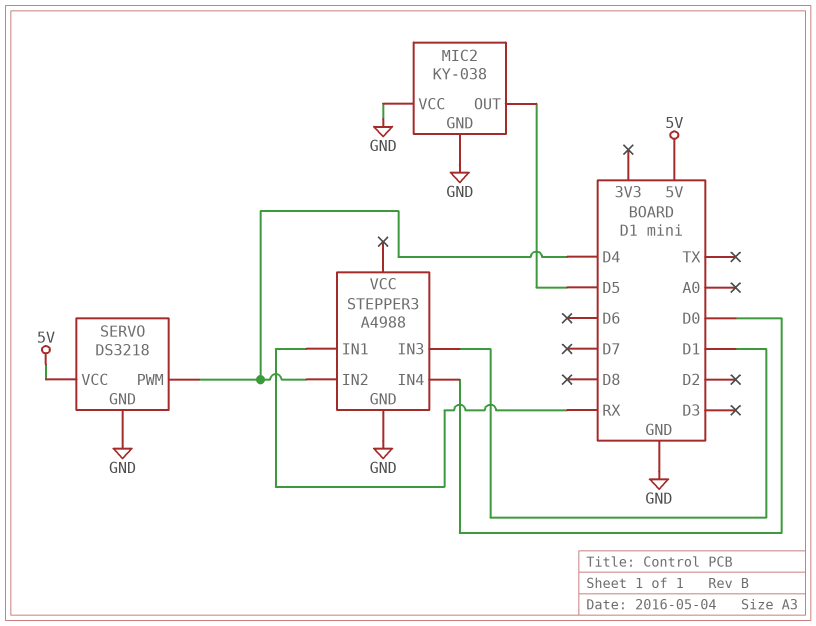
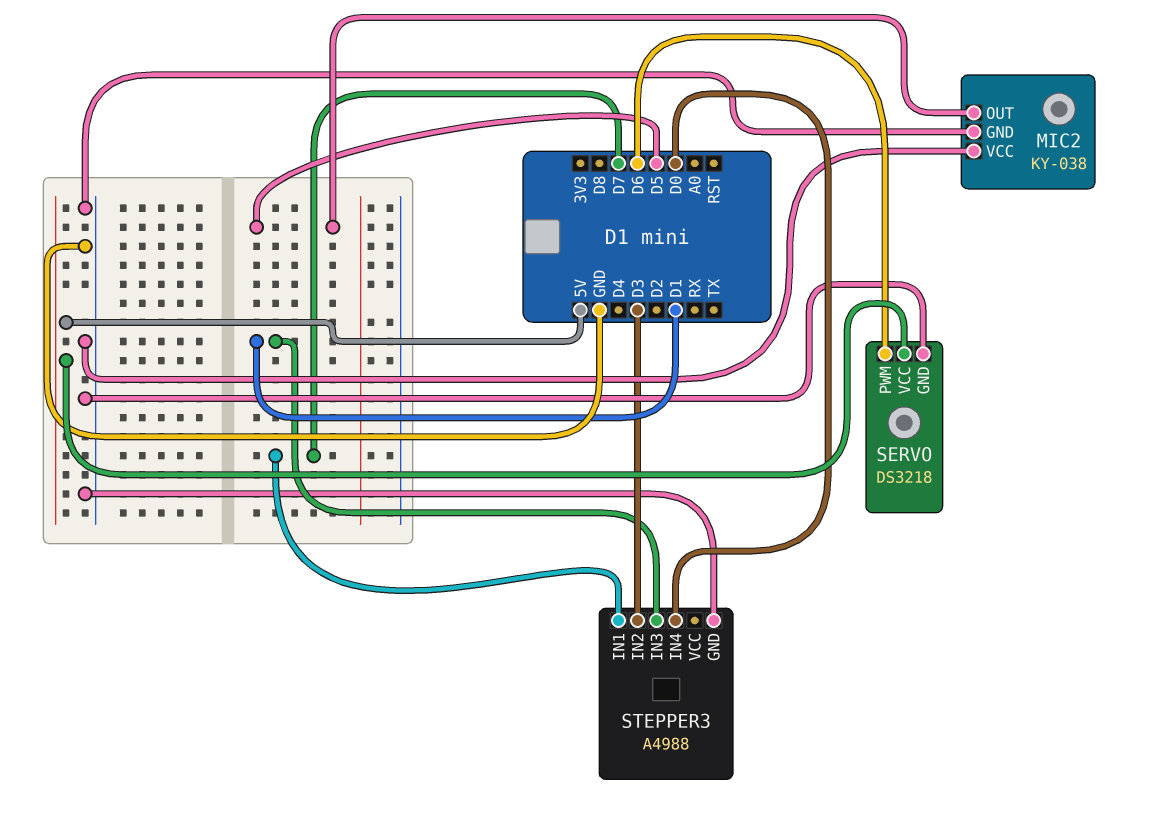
SERVO pin PWM: D4 -> D6
STEPPER3 pin IN1: RX -> D7
STEPPER3 pin IN2: D4 -> D3

